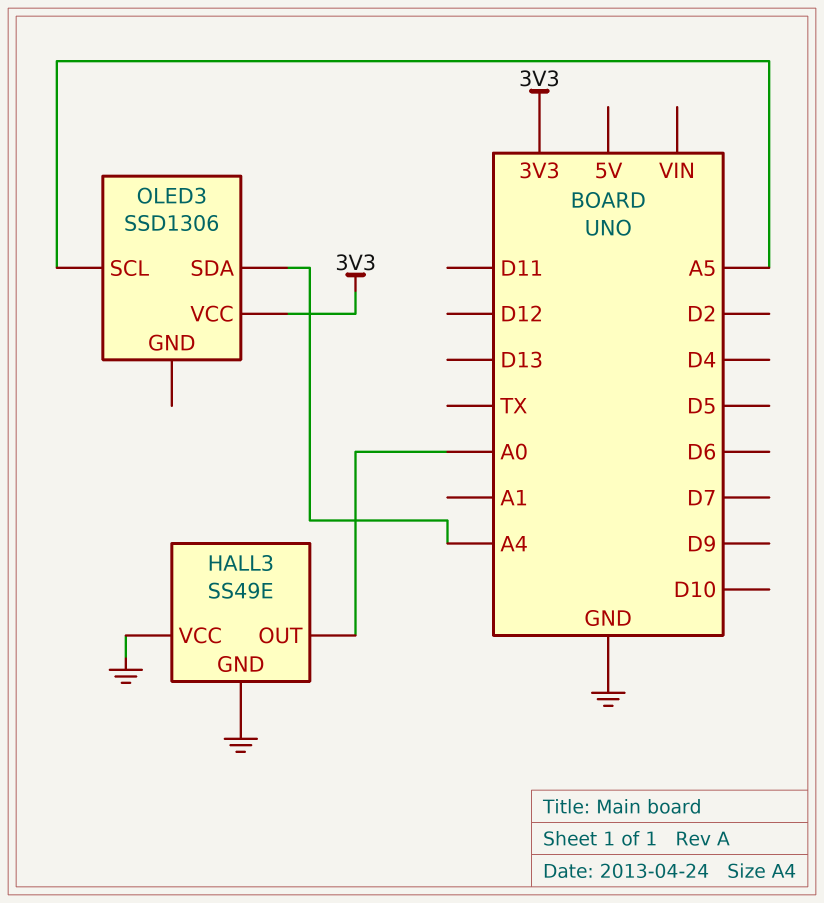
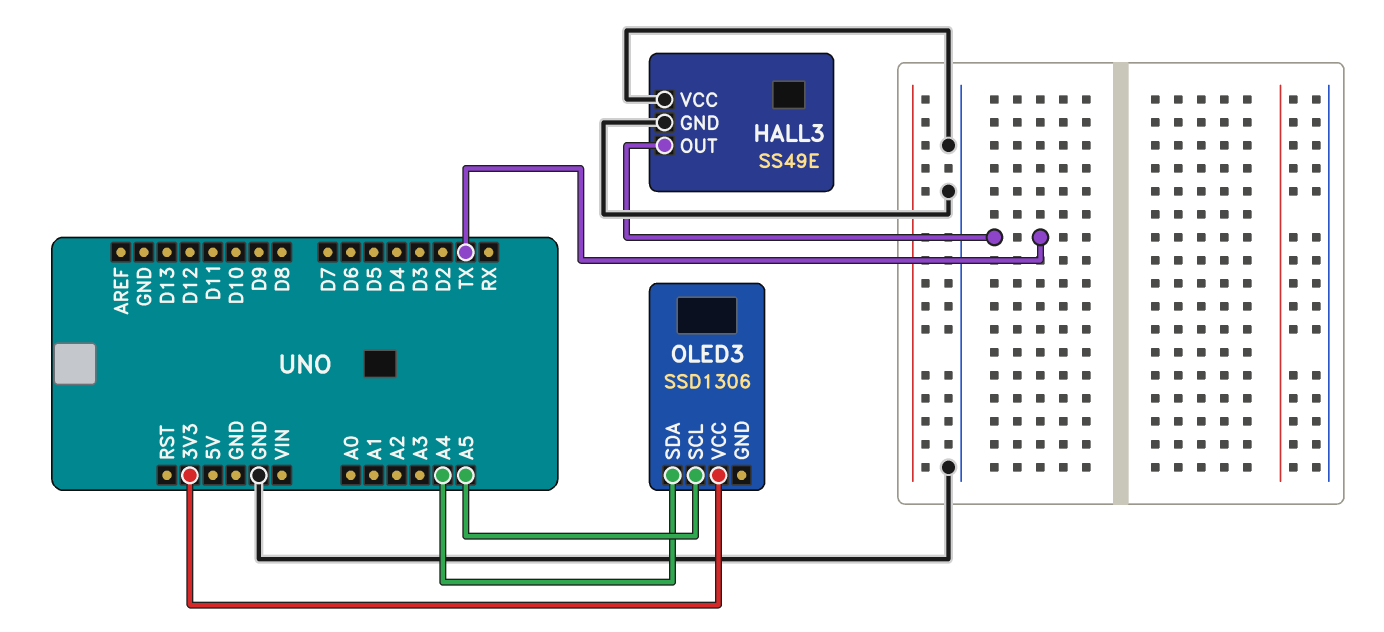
HALL3 pin OUT: A0 -> TX

